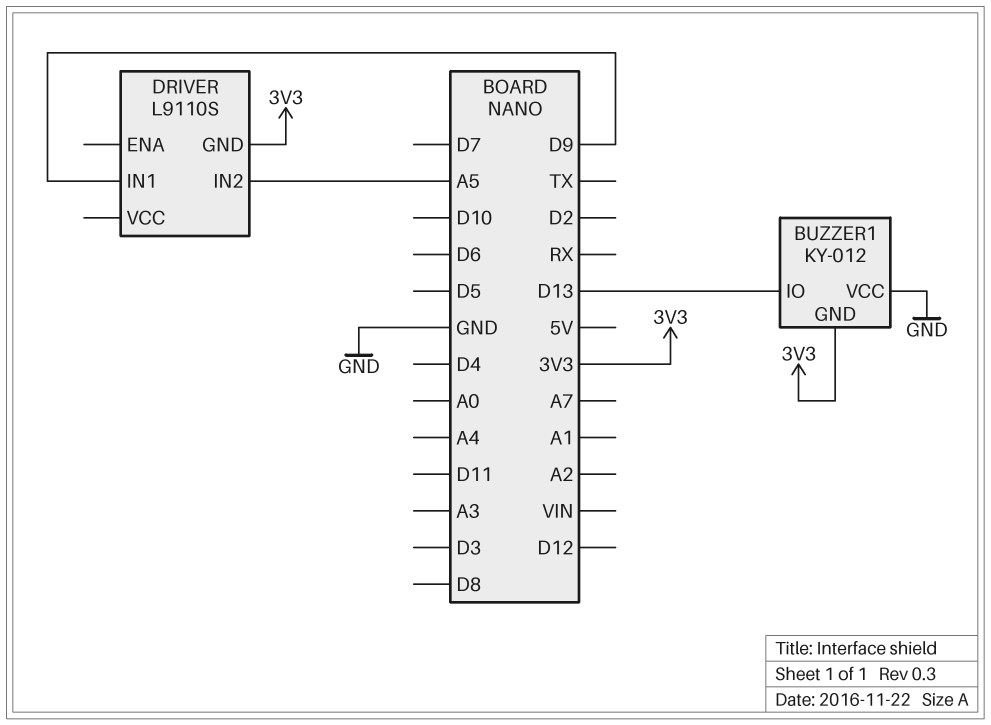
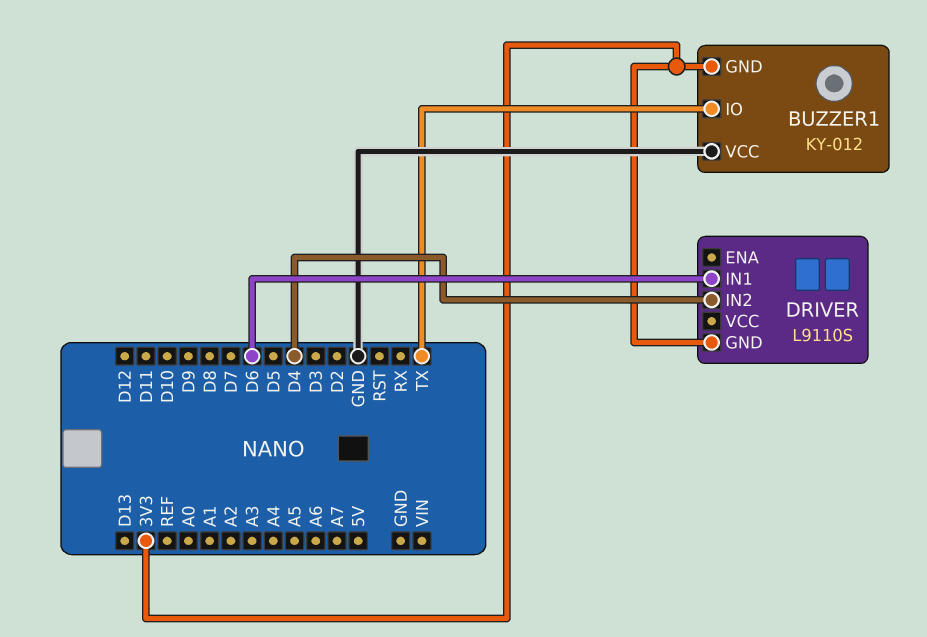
BUZZER1 pin IO: D13 -> TX
DRIVER pin IN1: D9 -> D6
DRIVER pin IN2: A5 -> D4

